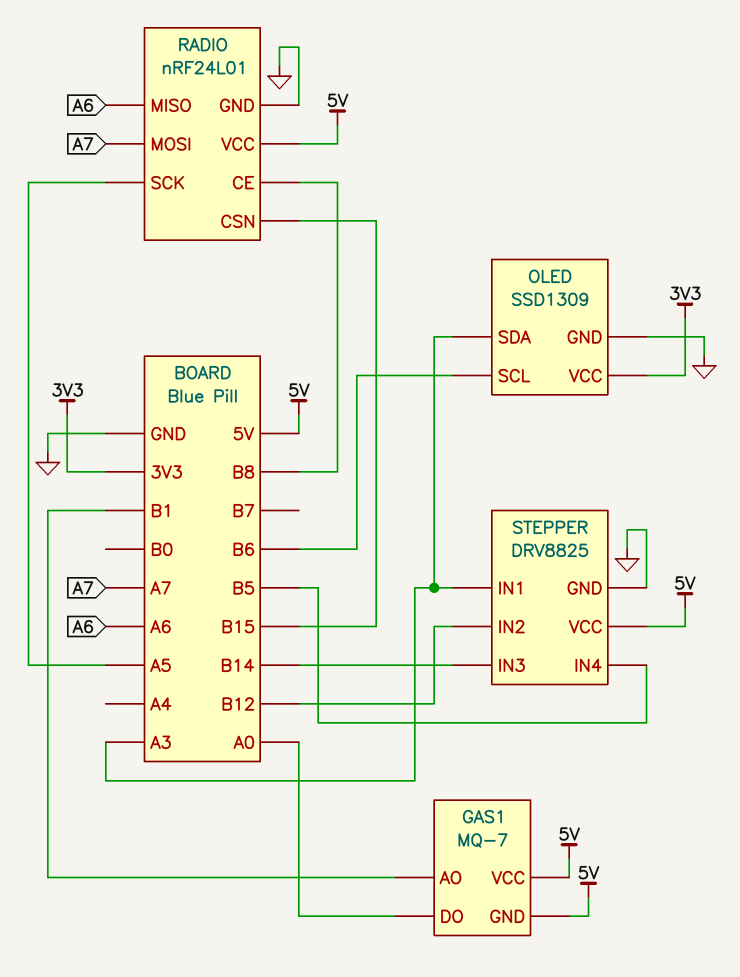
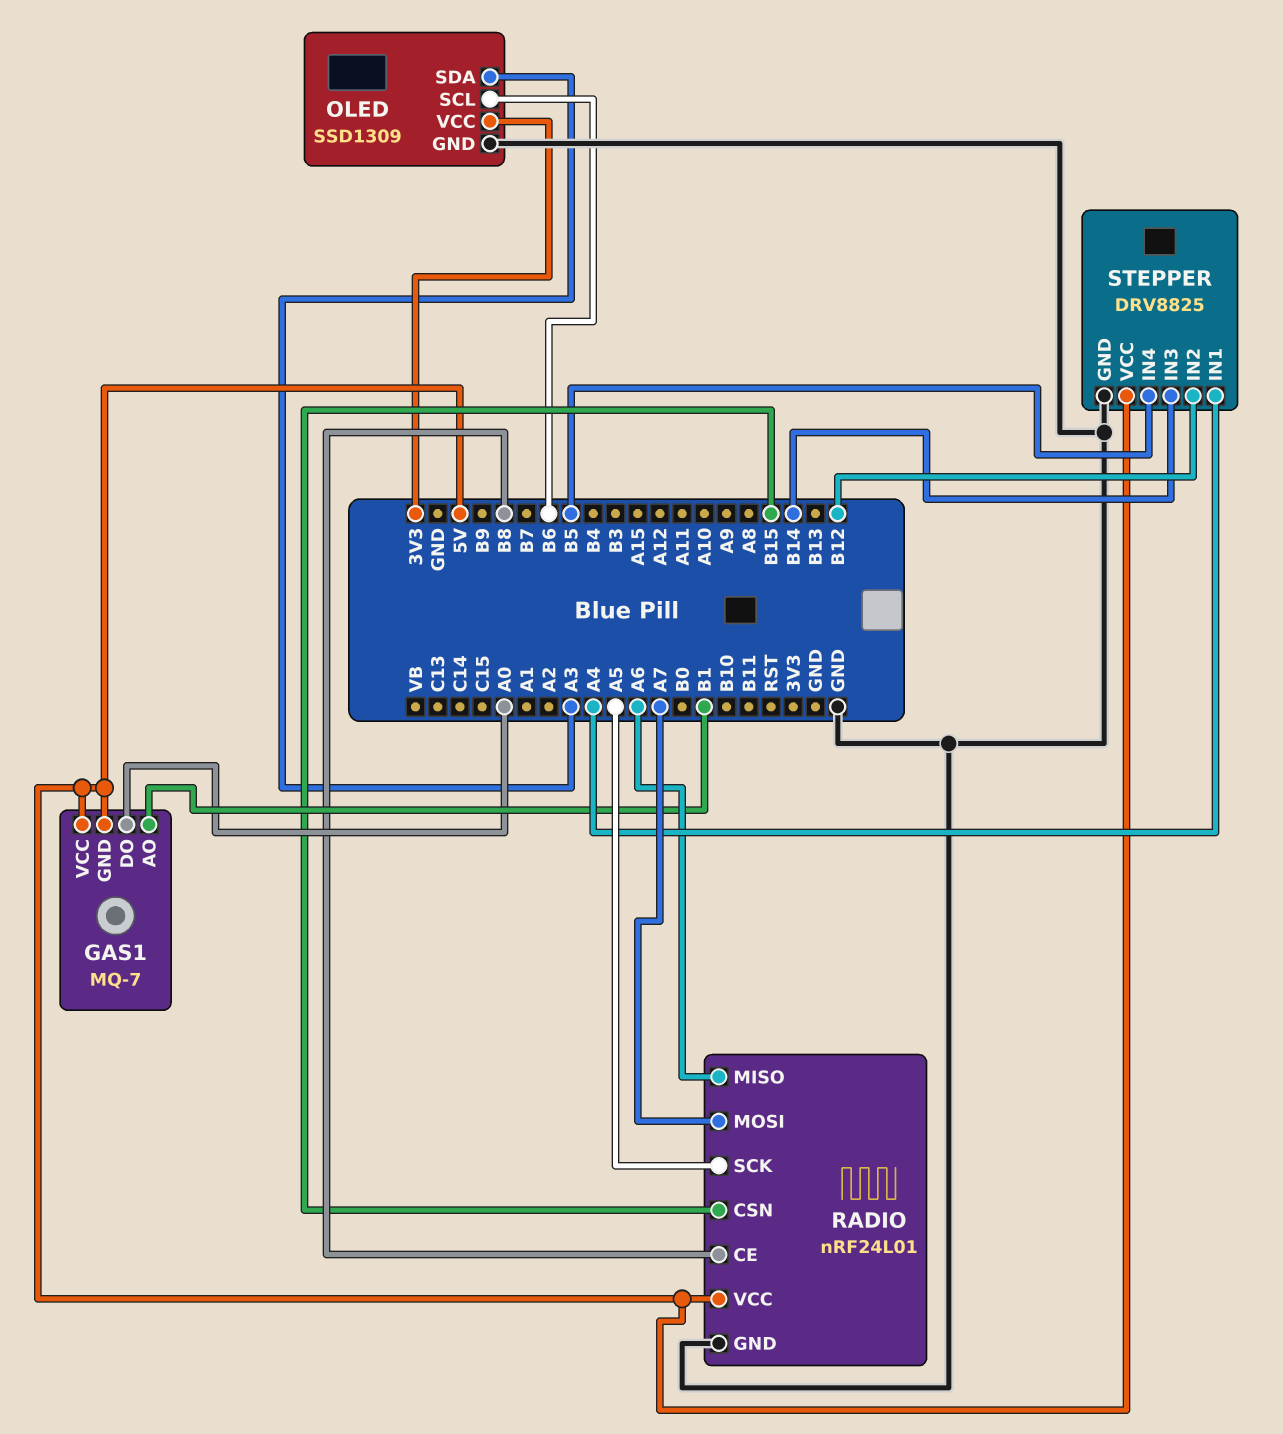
STEPPER pin IN1: A3 -> A4

